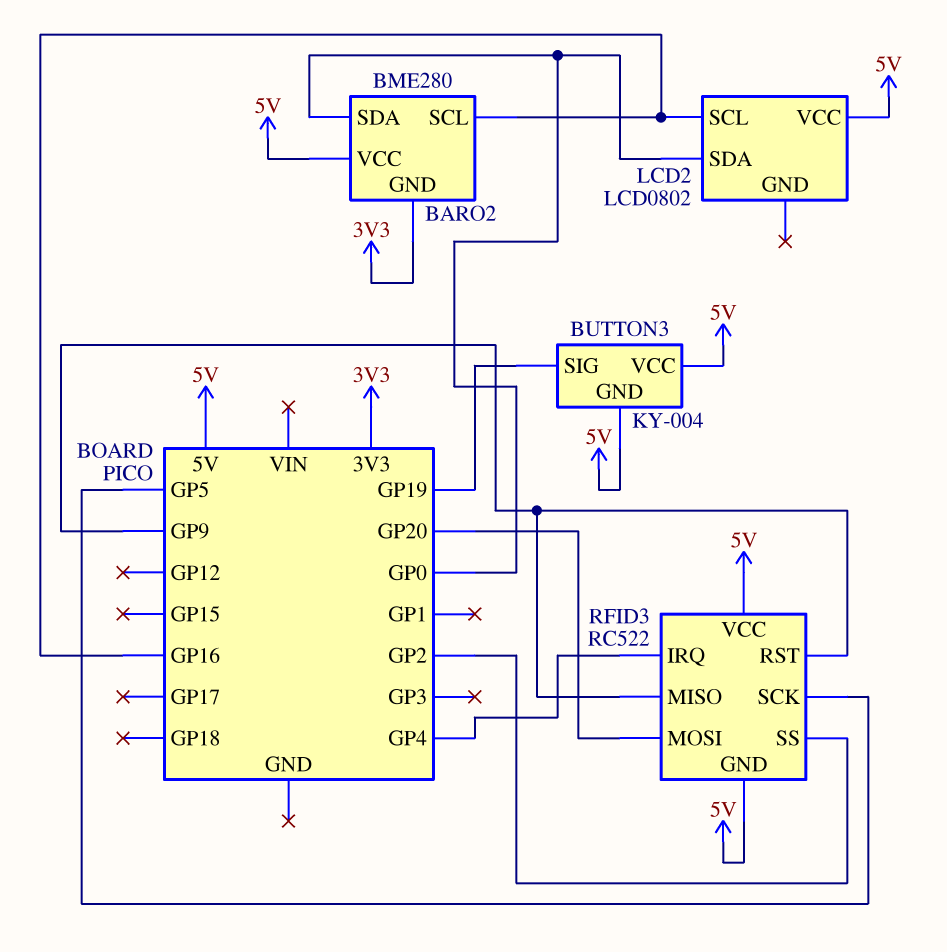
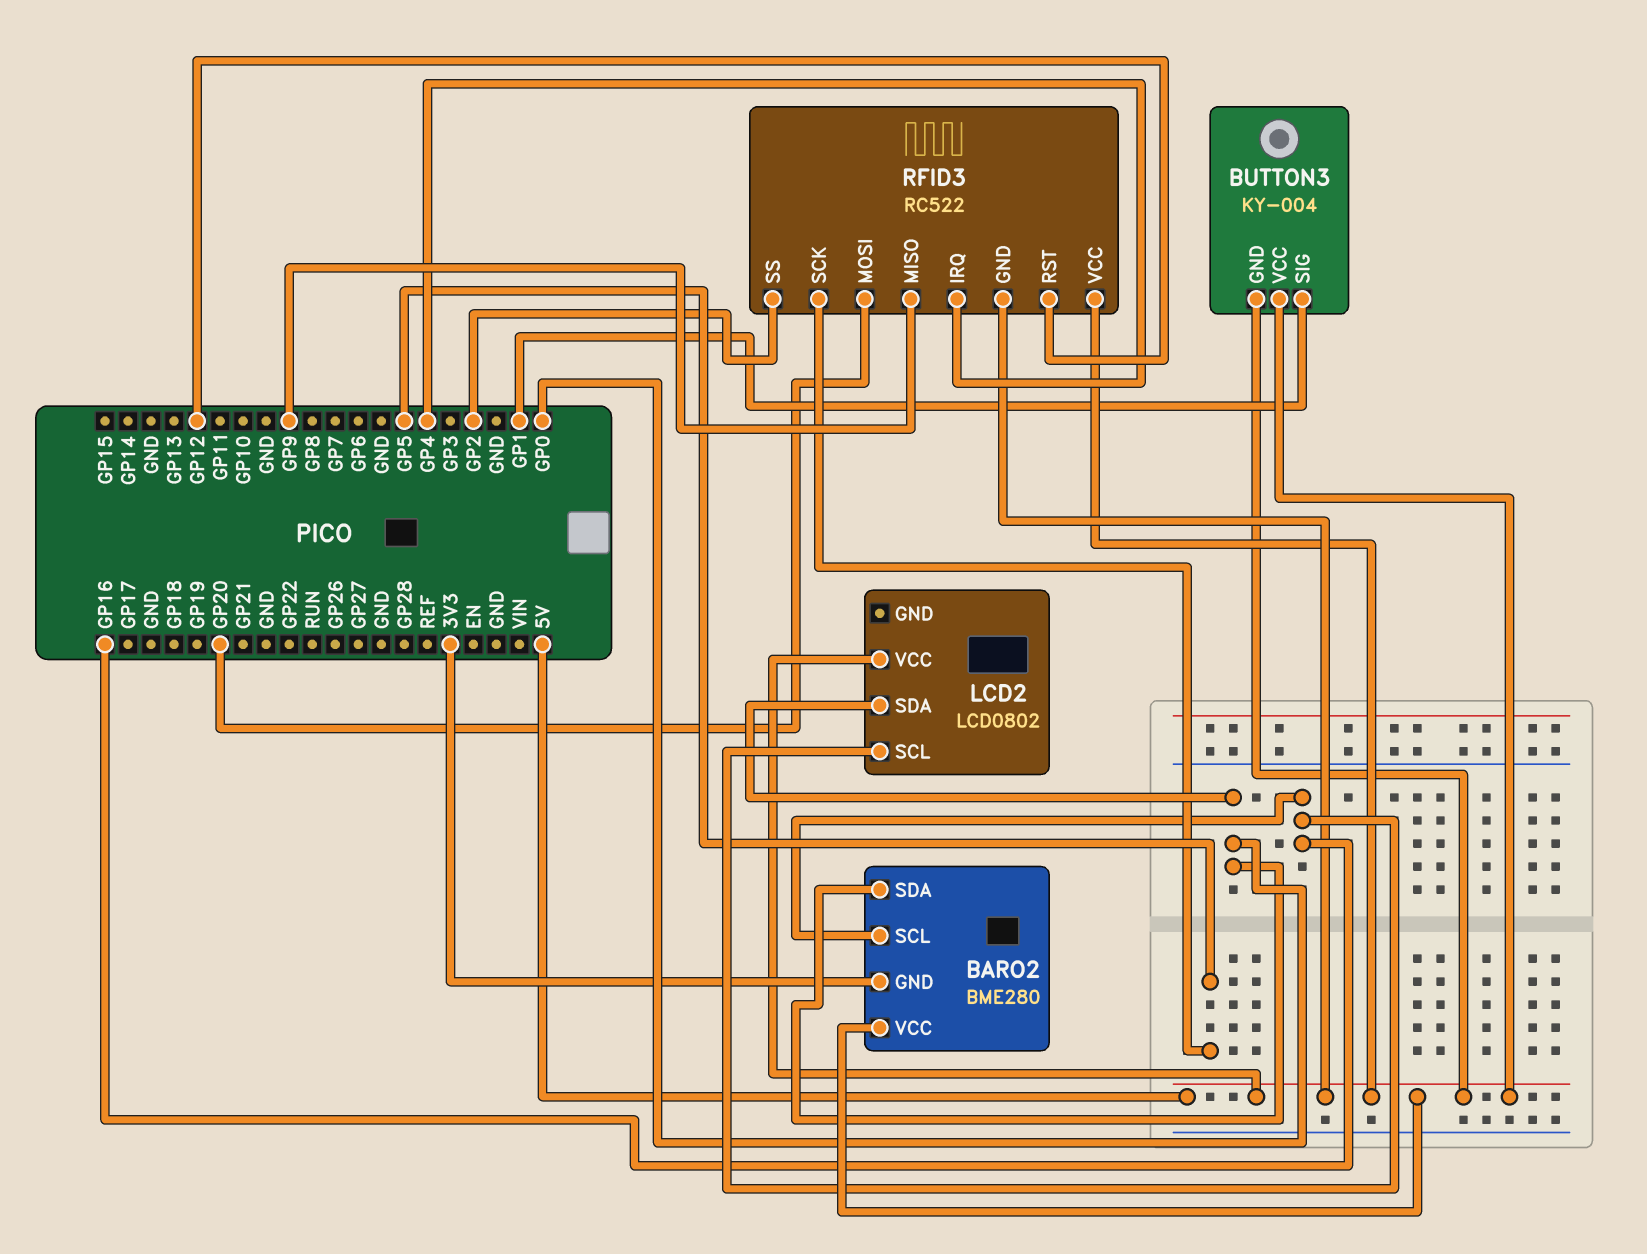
BUTTON3 pin SIG: GP19 -> GP1
RFID3 pin RST: GP9 -> GP12

